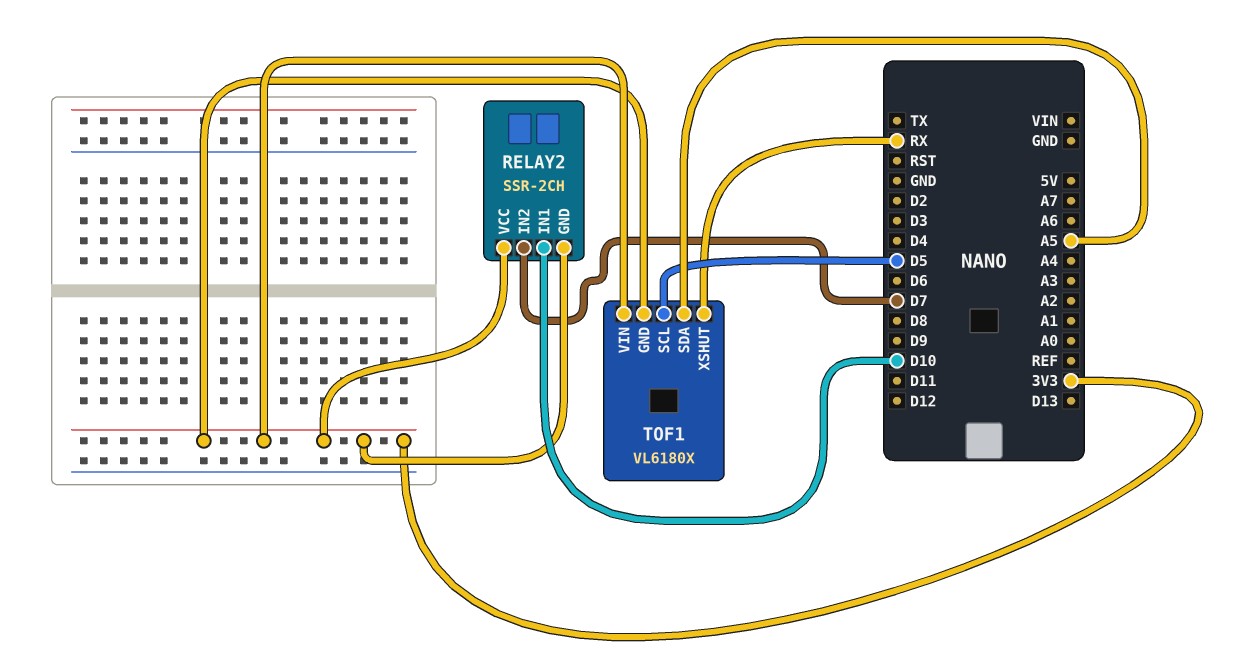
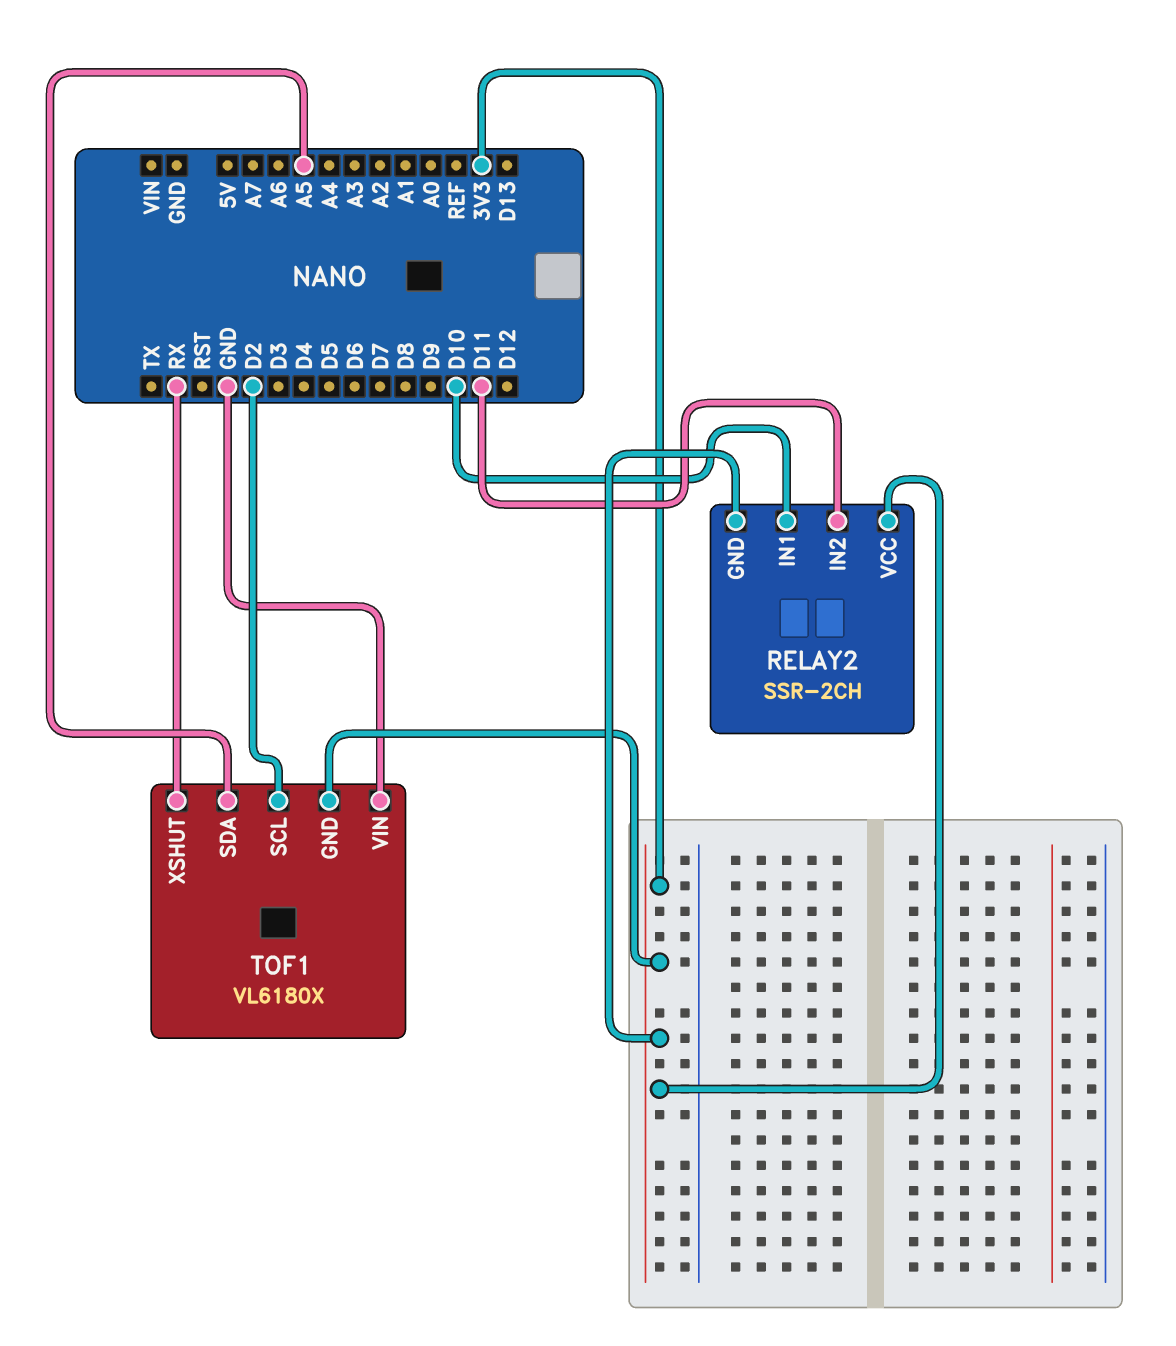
RELAY2 pin IN2: D7 -> D11
TOF1 pin SCL: D5 -> D2
TOF1 pin VIN: 3V3 -> GND

